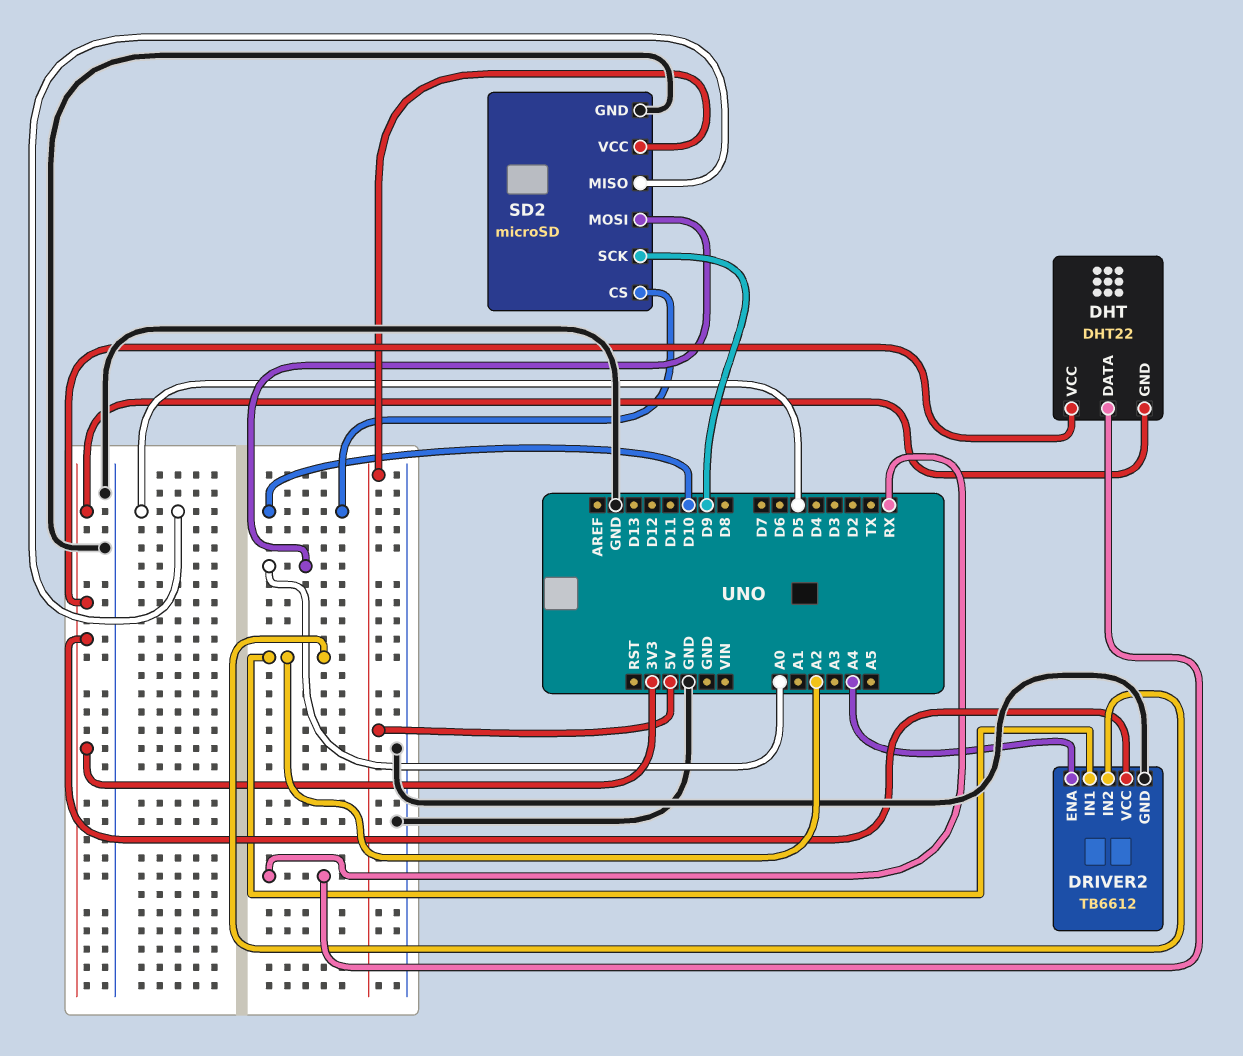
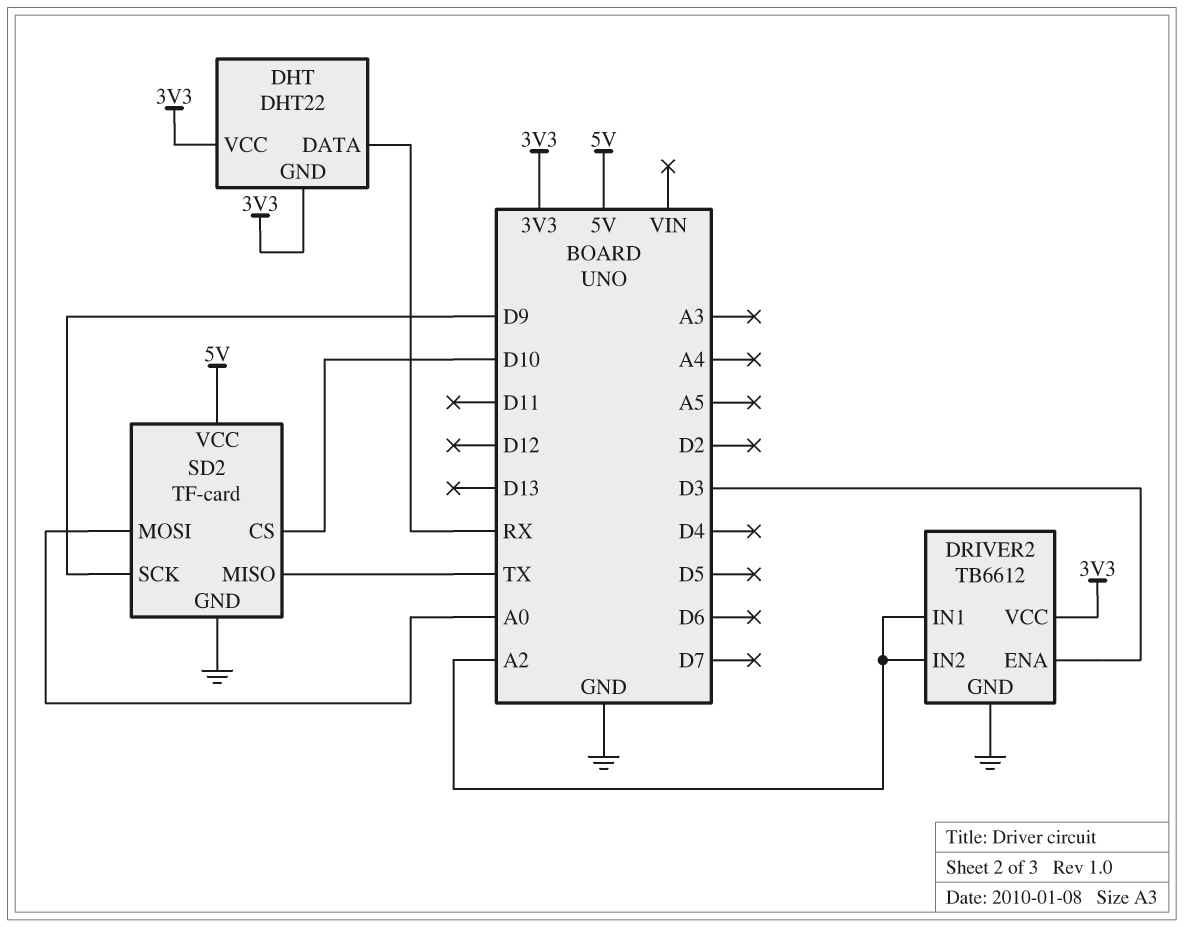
DRIVER2 pin ENA: A4 -> D3
SD2: microSD -> TF-card
SD2 pin MISO: D5 -> TX

